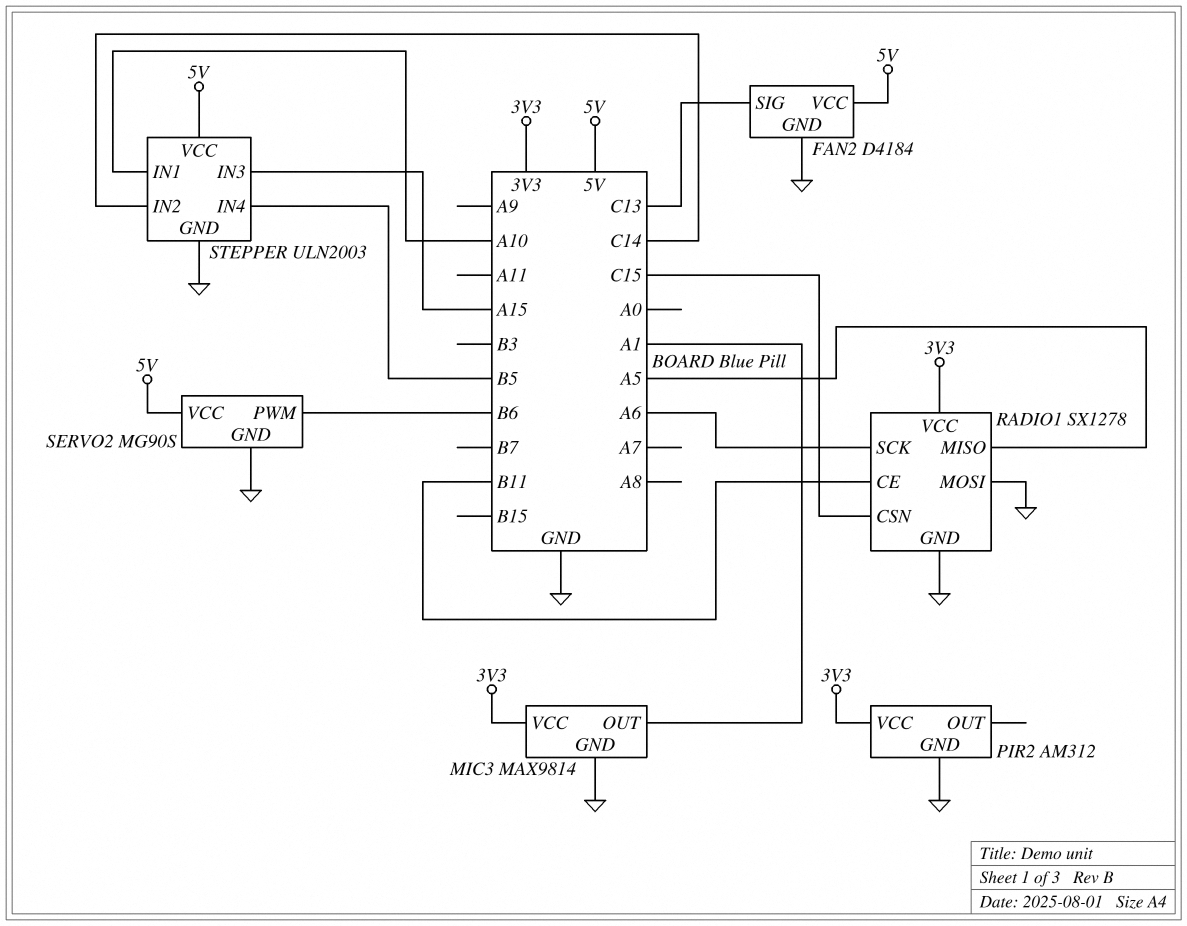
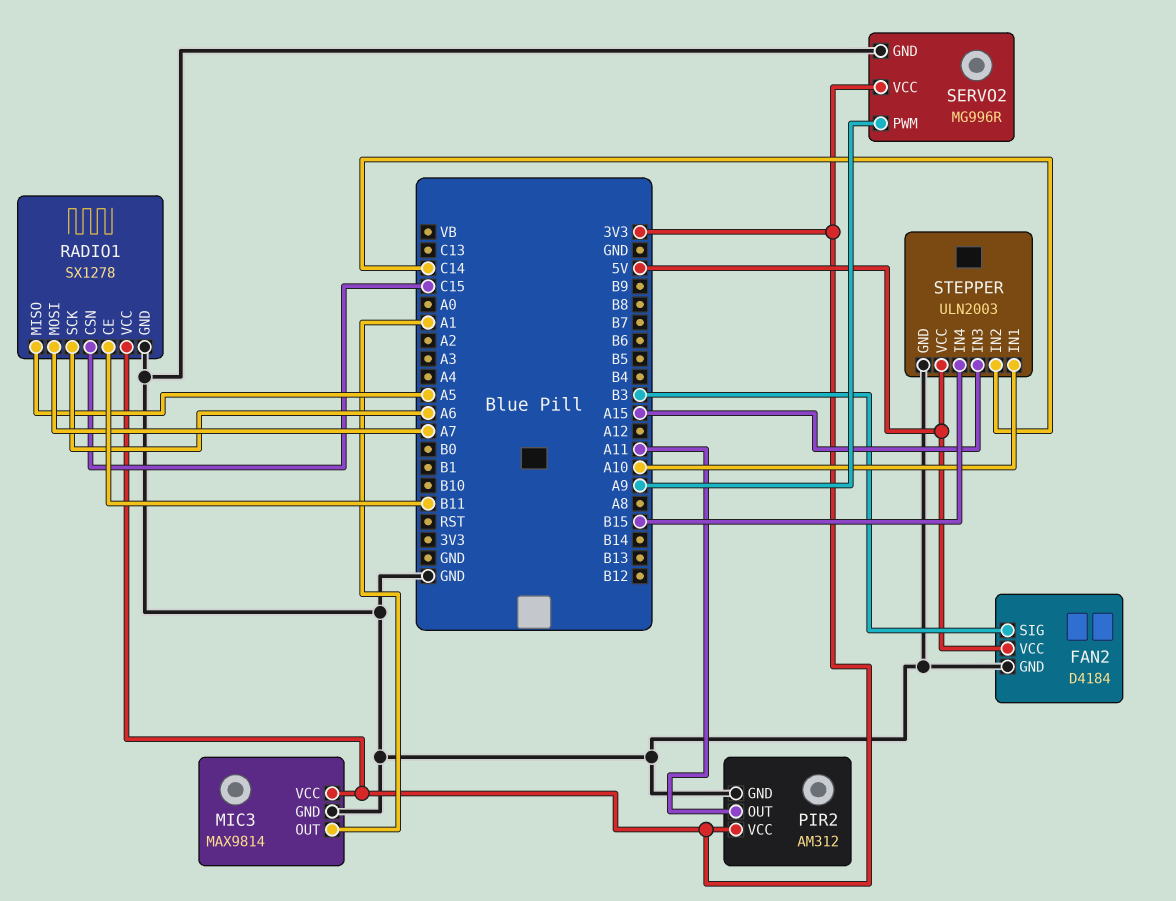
FAN2 pin SIG: C13 -> B3
PIR2 pin OUT: none -> A11
RADIO1 pin MOSI: GND -> A7
SERVO2: MG90S -> MG996R
SERVO2 pin PWM: B6 -> A9
SERVO2 pin VCC: 5V -> 3V3
STEPPER pin IN4: B5 -> B15

